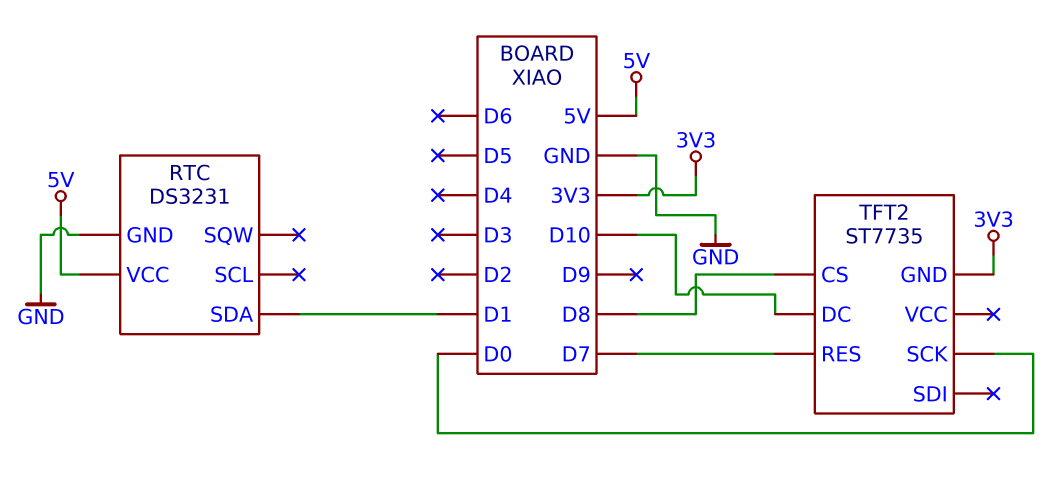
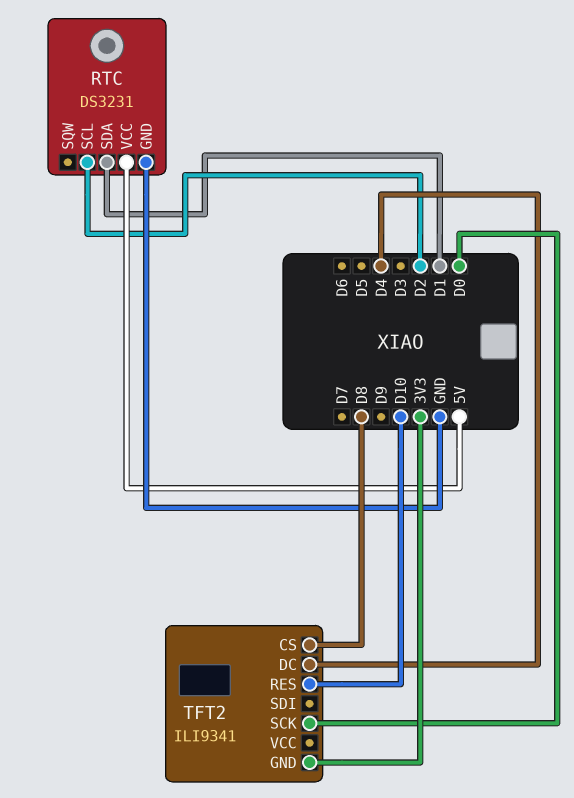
RTC pin SCL: none -> D2
TFT2: ST7735 -> ILI9341
TFT2 pin DC: D10 -> D4
TFT2 pin RES: D7 -> D10

